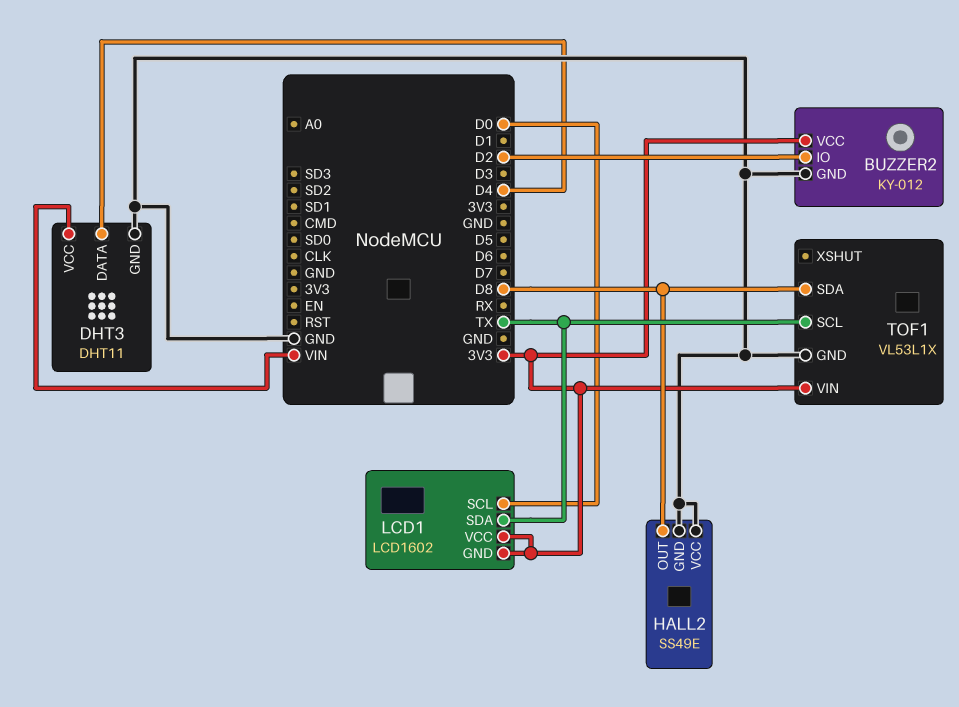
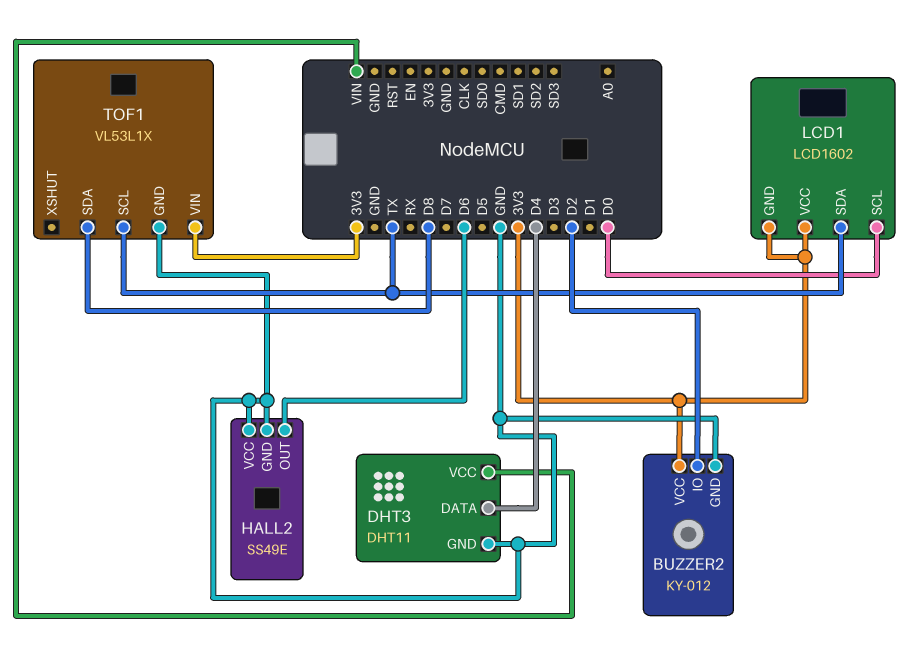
HALL2 pin OUT: D8 -> D6

